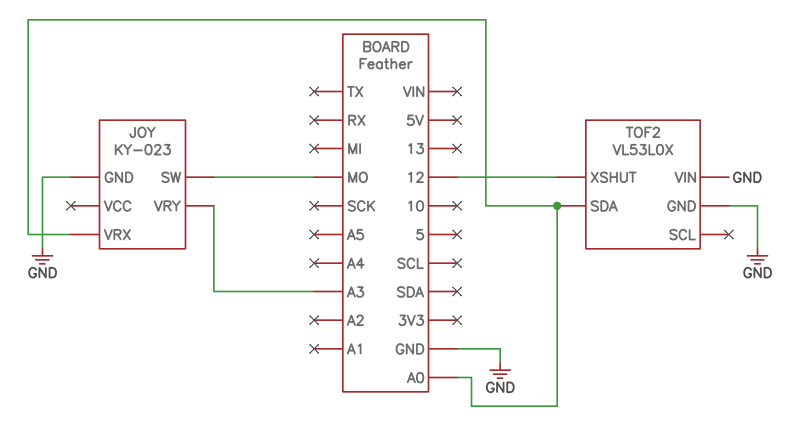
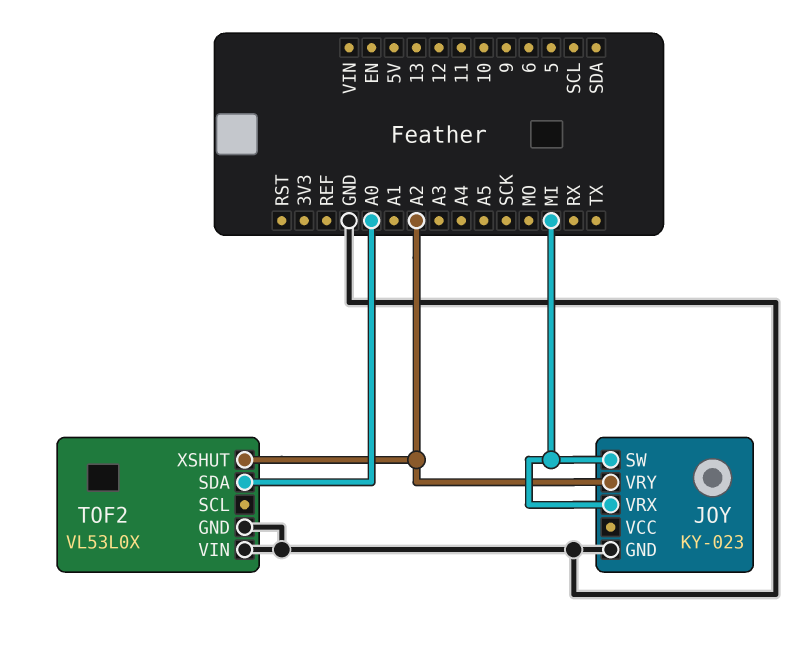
JOY pin SW: MO -> MI
JOY pin VRX: A0 -> MI
JOY pin VRY: A3 -> A2
TOF2 pin XSHUT: 12 -> A2

